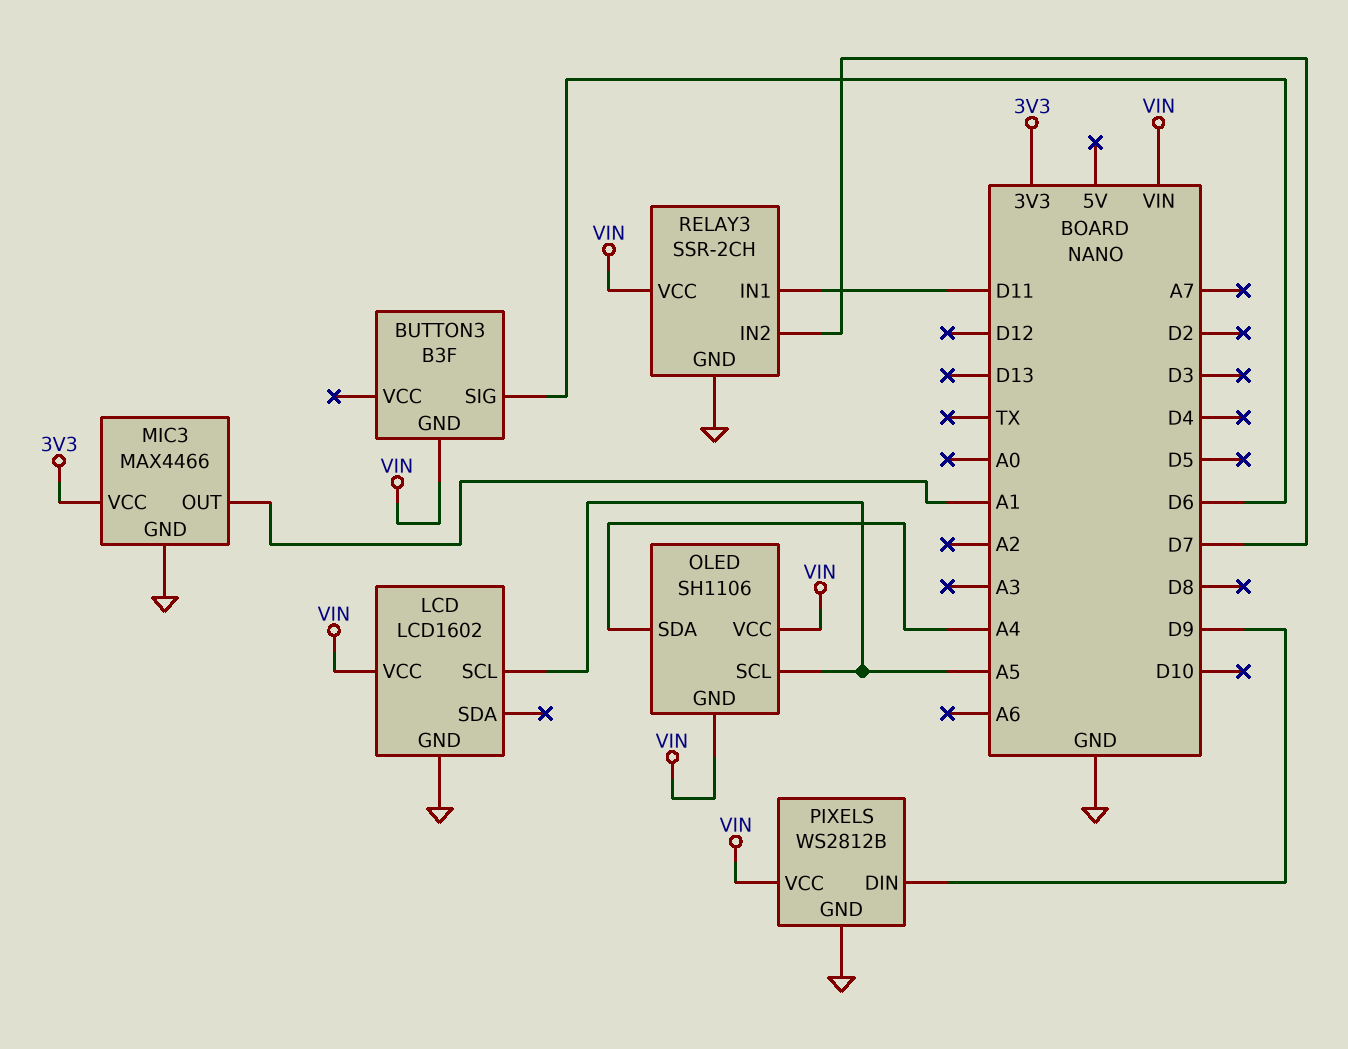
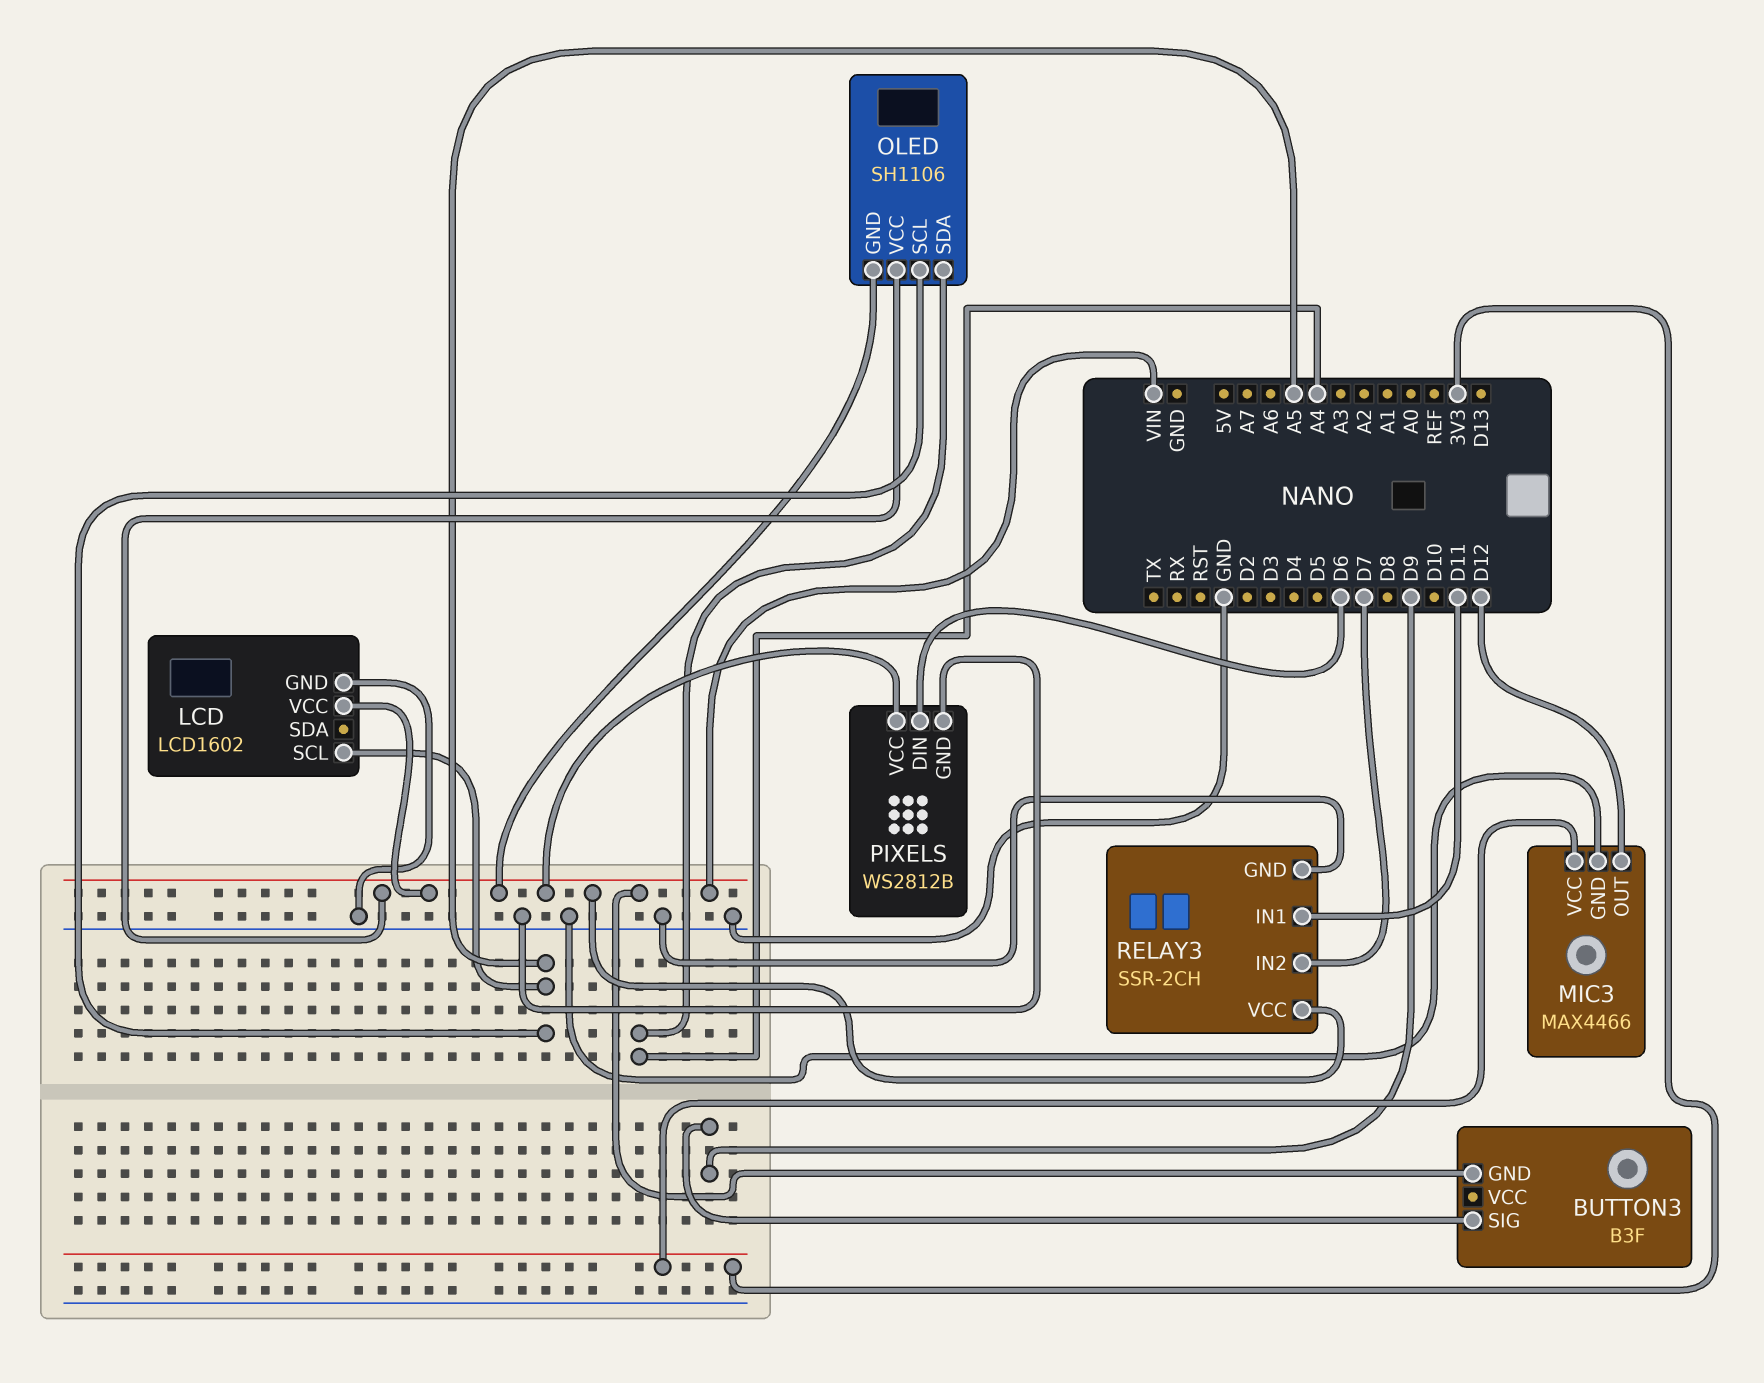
BUTTON3 pin SIG: D6 -> D9
MIC3 pin OUT: A1 -> D12
PIXELS pin DIN: D9 -> D6

